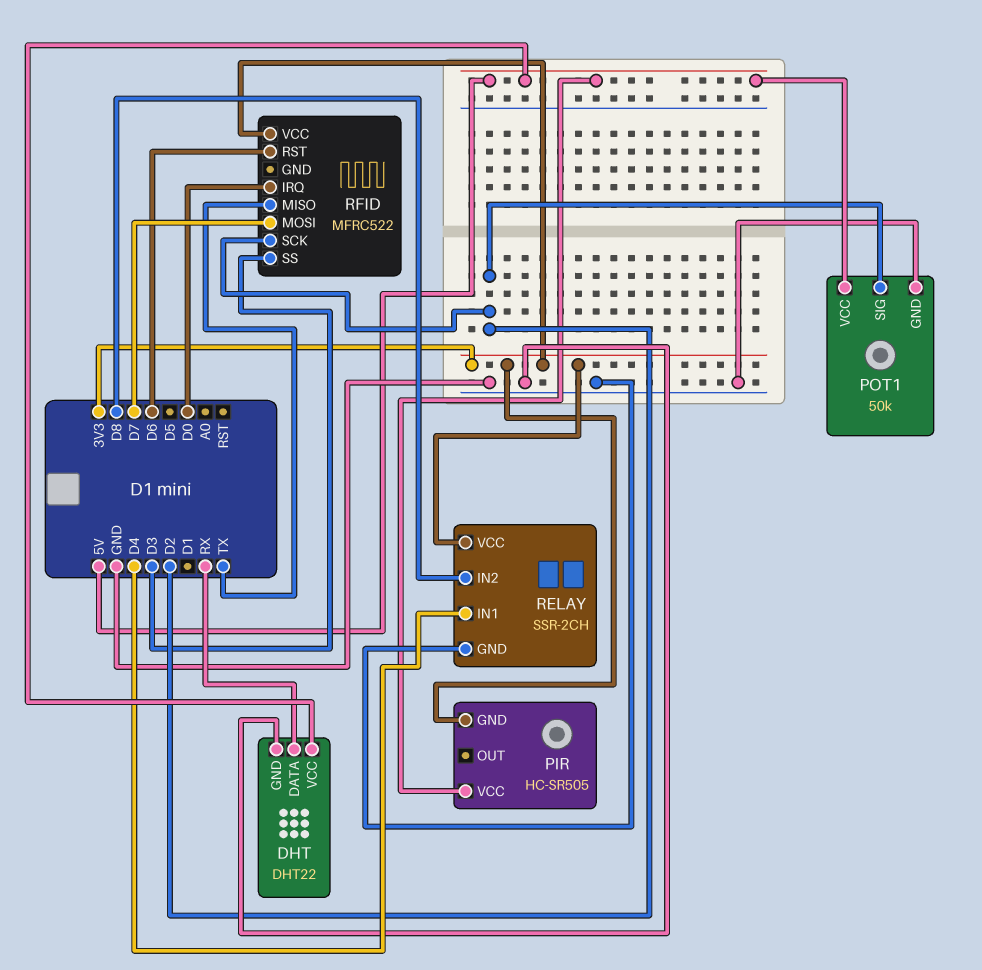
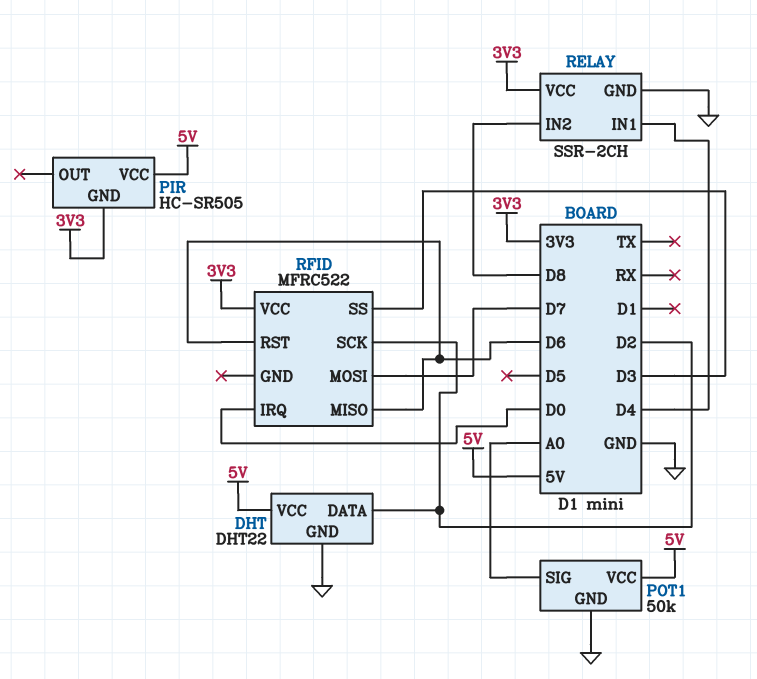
DHT pin DATA: RX -> D2
POT1 pin SIG: D2 -> A0
RFID pin MISO: TX -> D6

